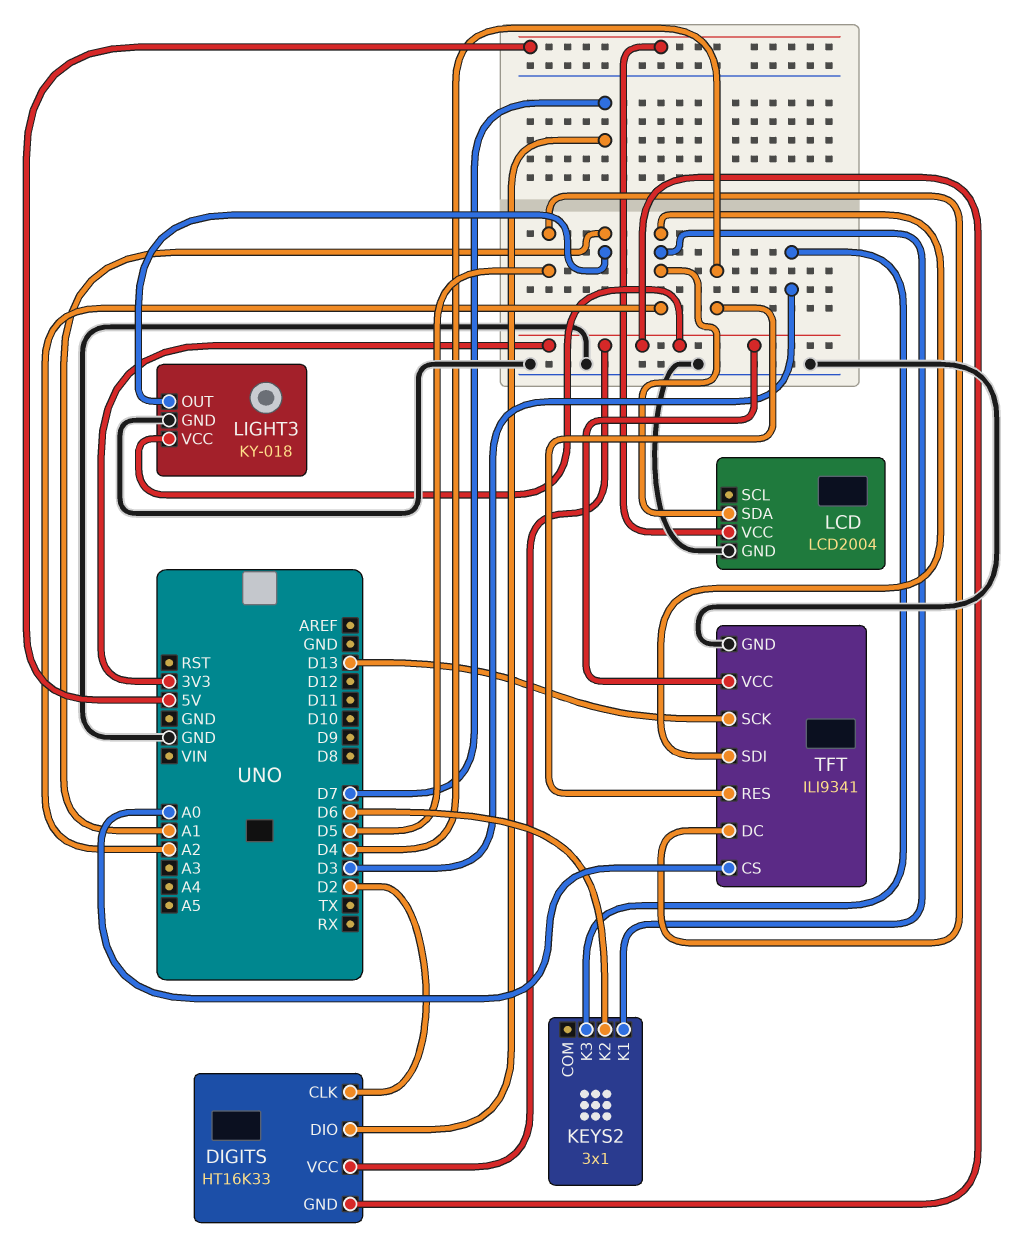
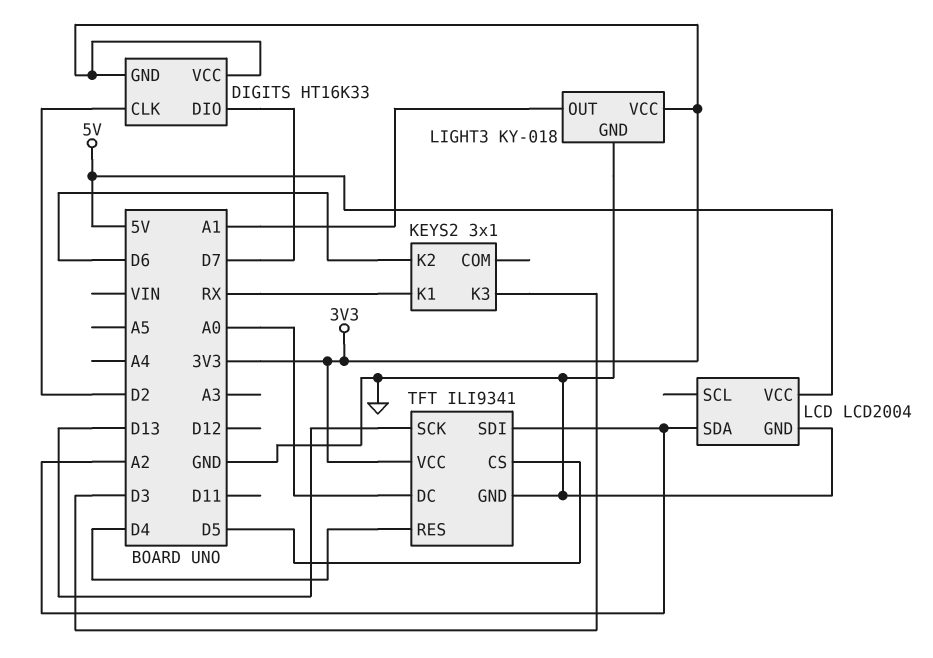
KEYS2 pin K1: A2 -> RX
TFT pin CS: A0 -> D5
TFT pin DC: D5 -> A0

